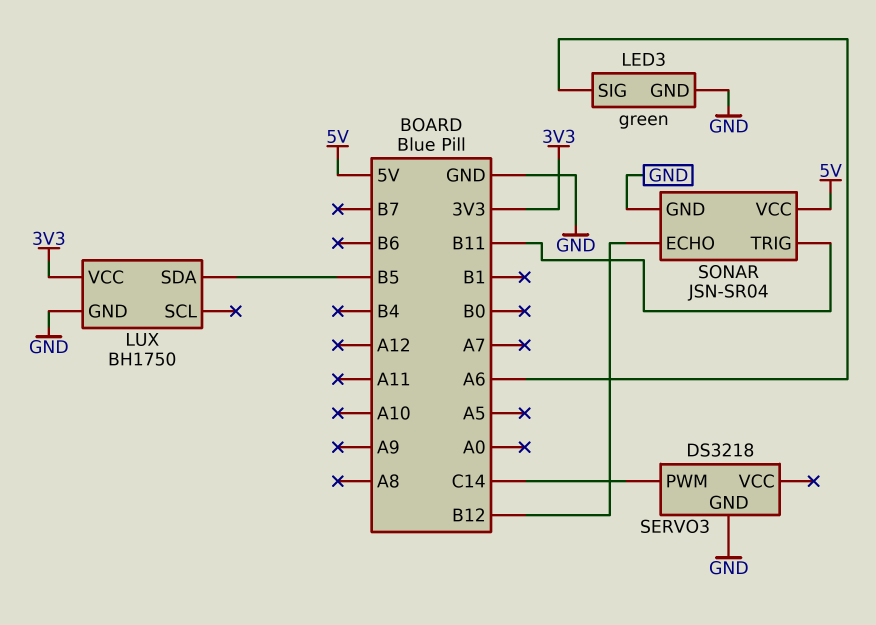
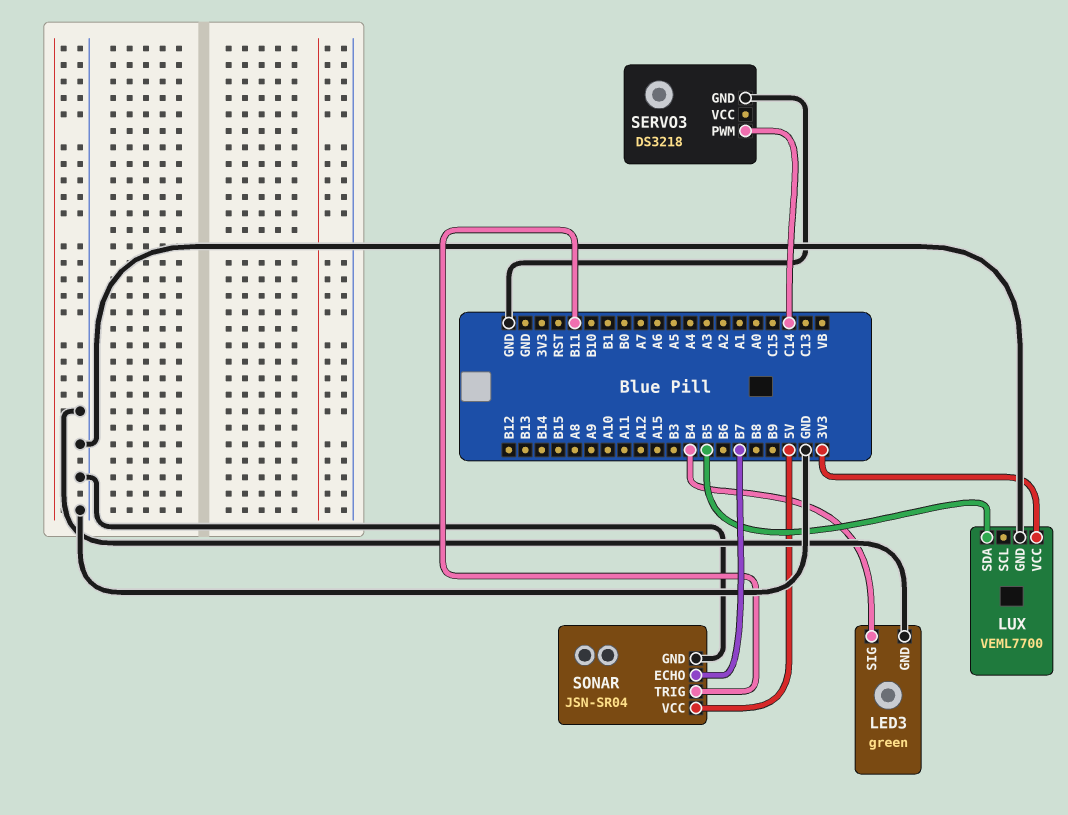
LED3 pin SIG: A6 -> B4
LUX: BH1750 -> VEML7700
SONAR pin ECHO: B12 -> B7

